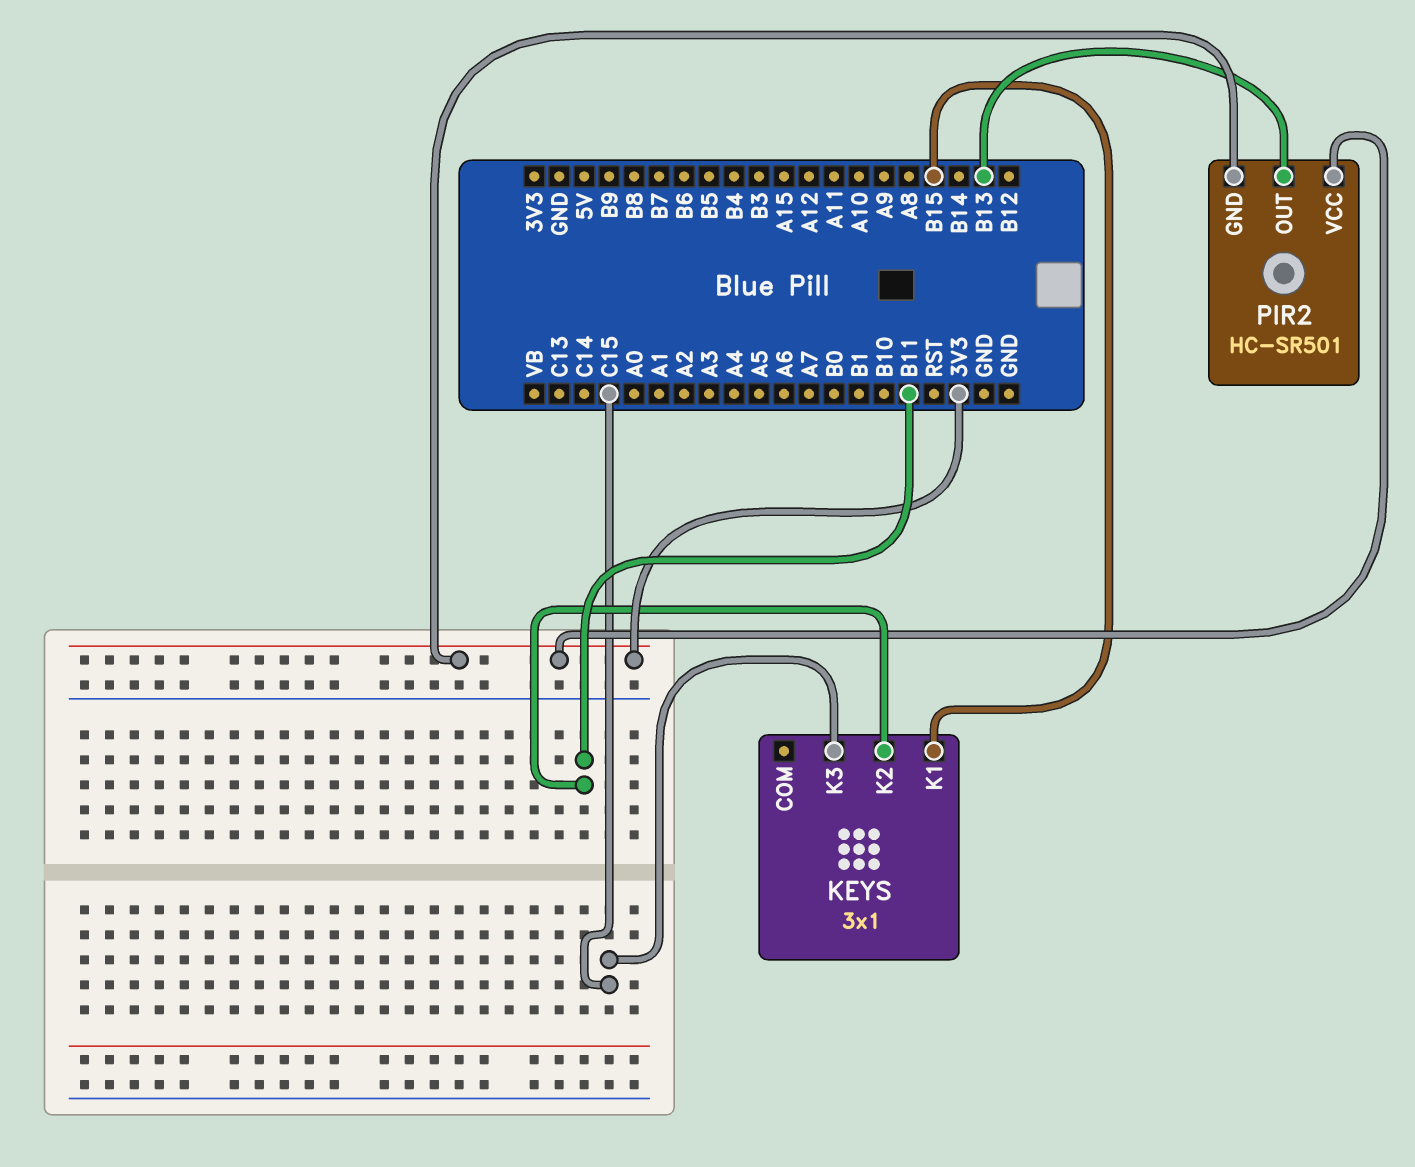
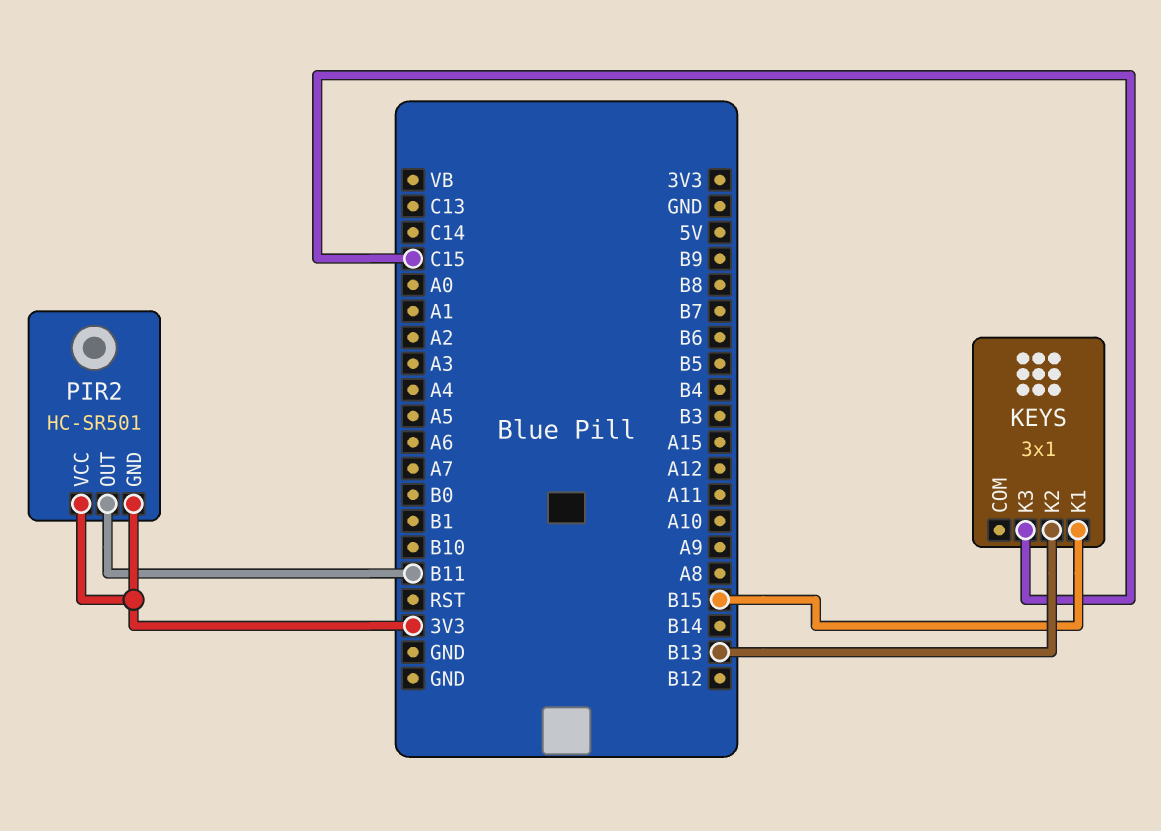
KEYS pin K2: B11 -> B13
PIR2 pin OUT: B13 -> B11

